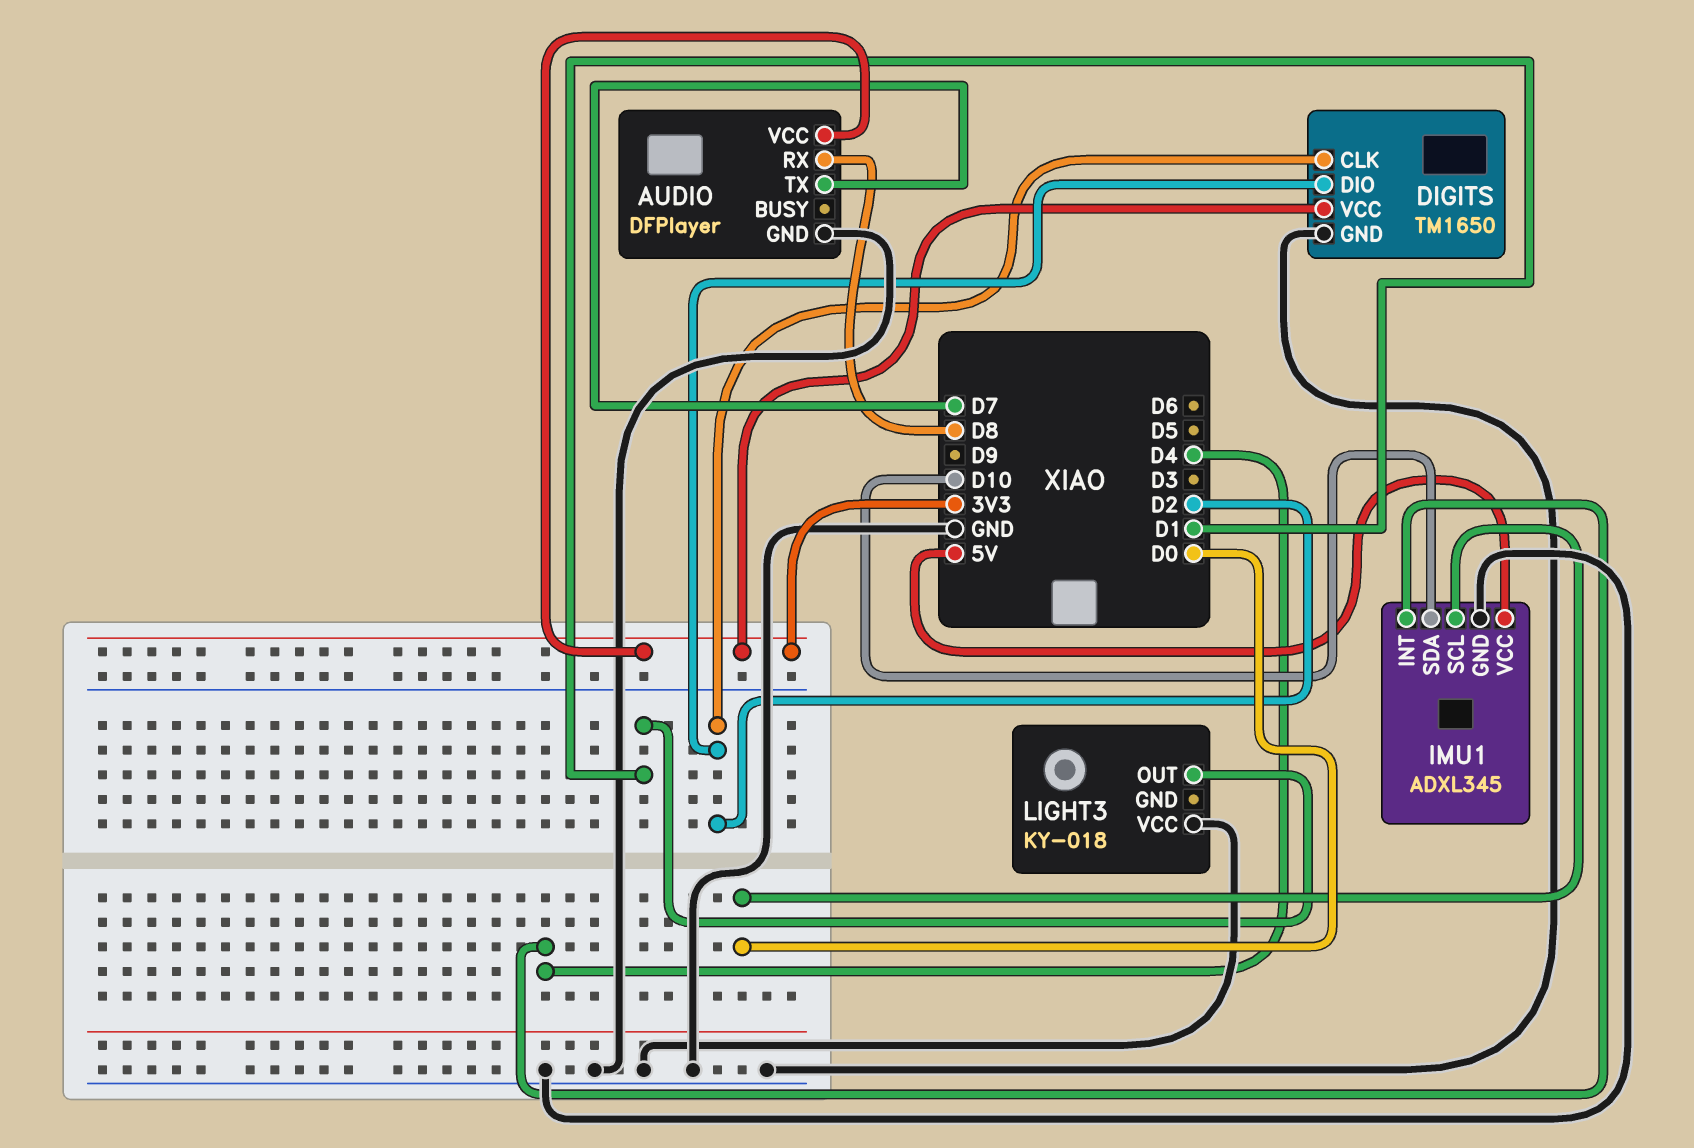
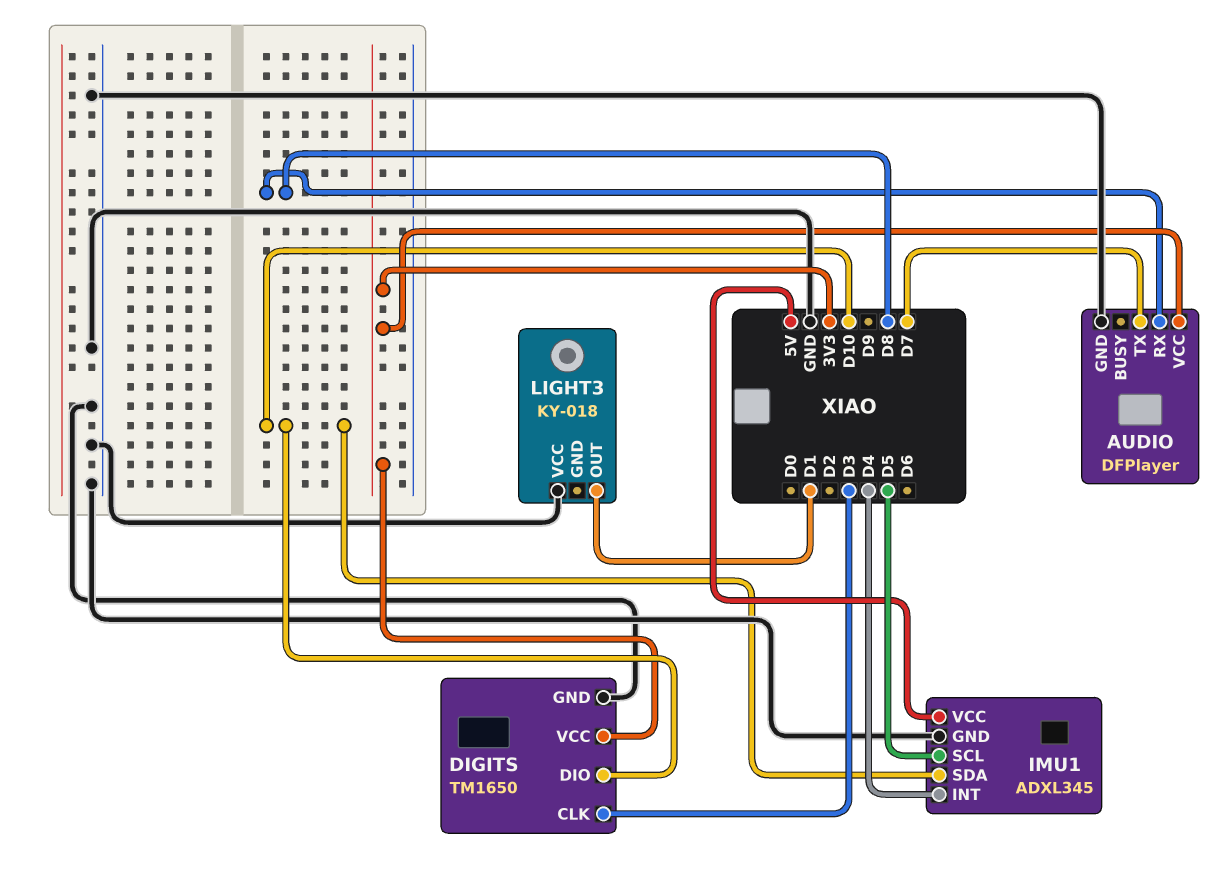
DIGITS pin CLK: D2 -> D3
DIGITS pin DIO: D2 -> D10
IMU1 pin SCL: D0 -> D5

